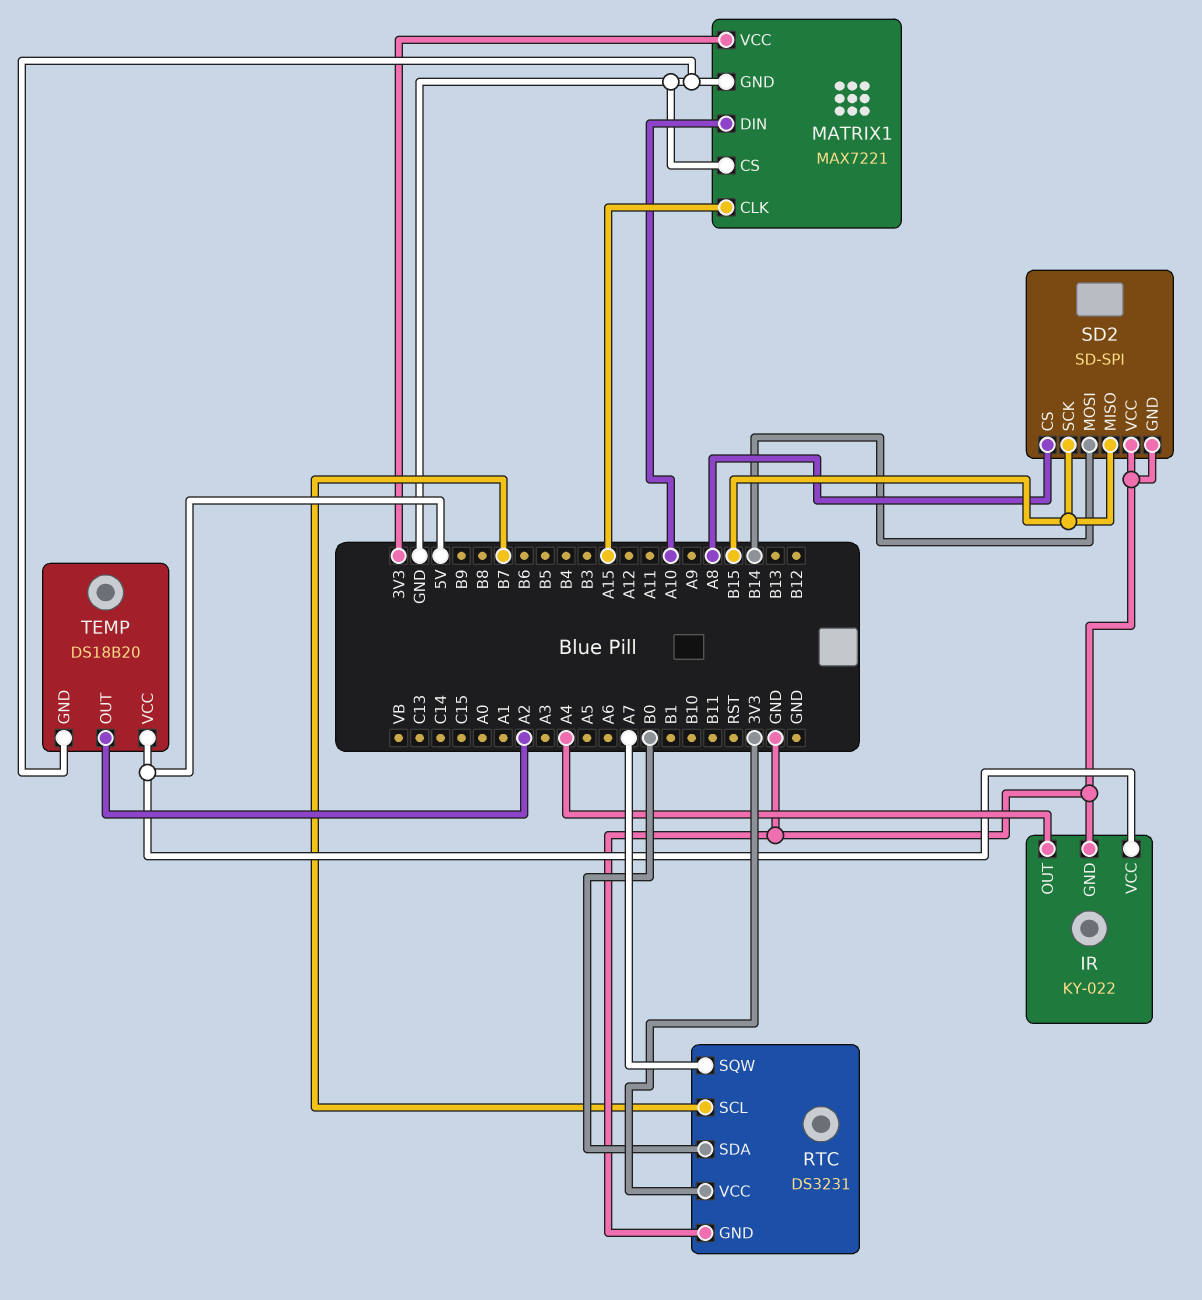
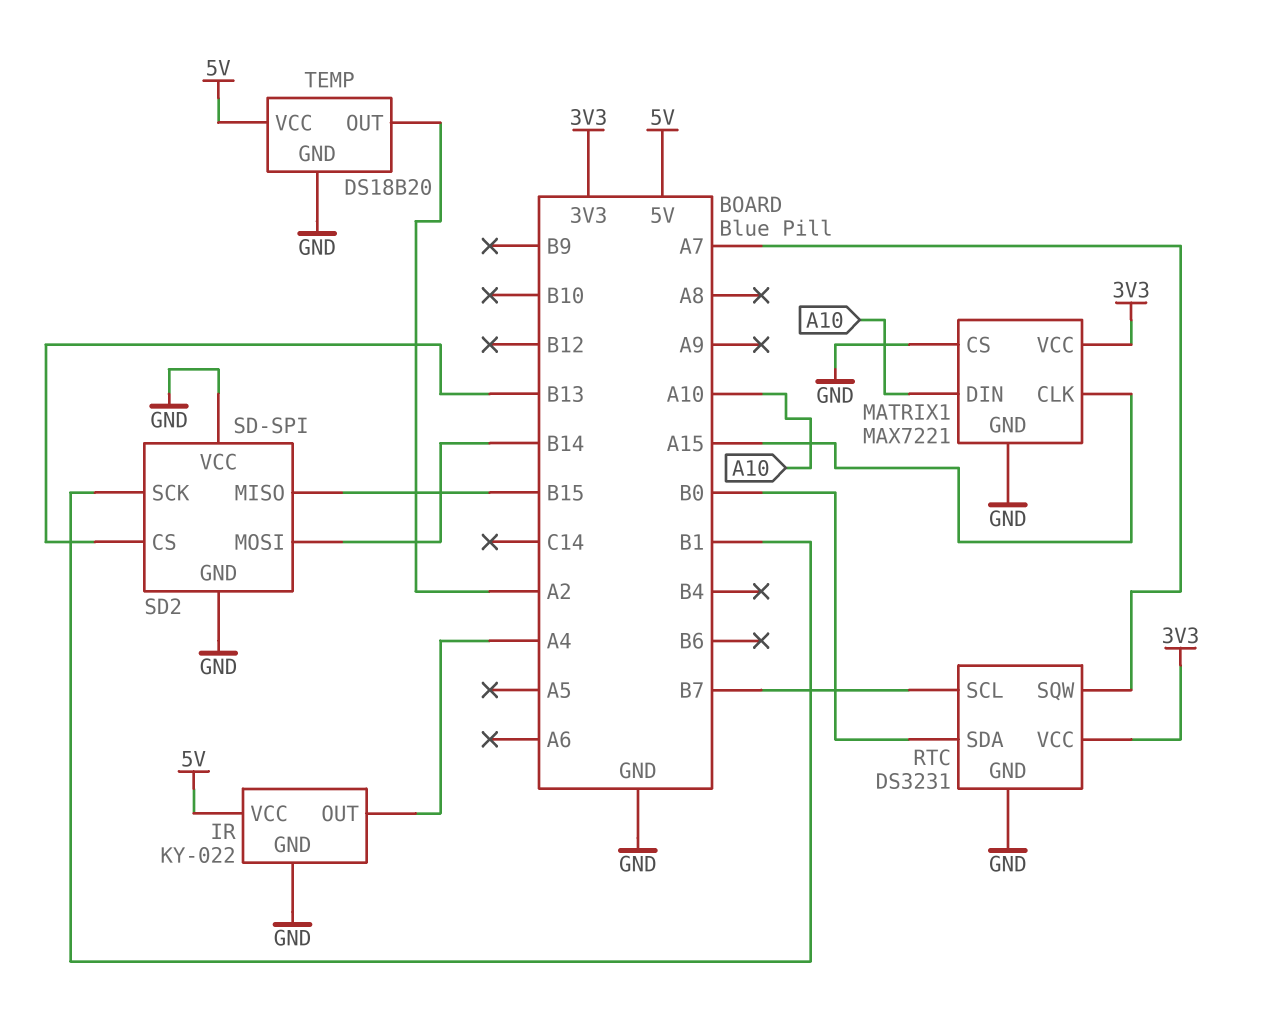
SD2 pin CS: A8 -> B13
SD2 pin SCK: B15 -> B1

